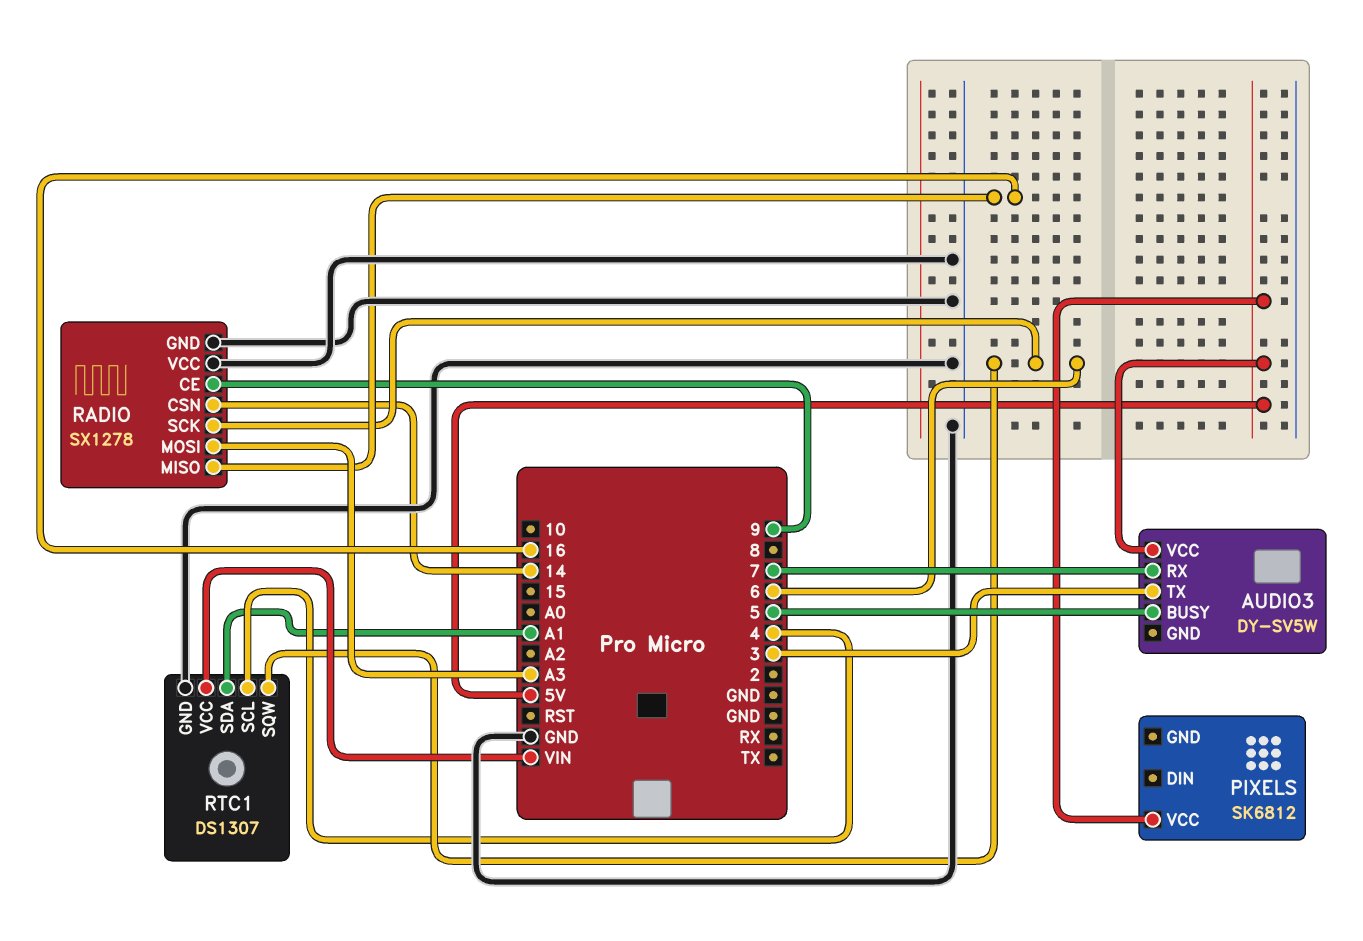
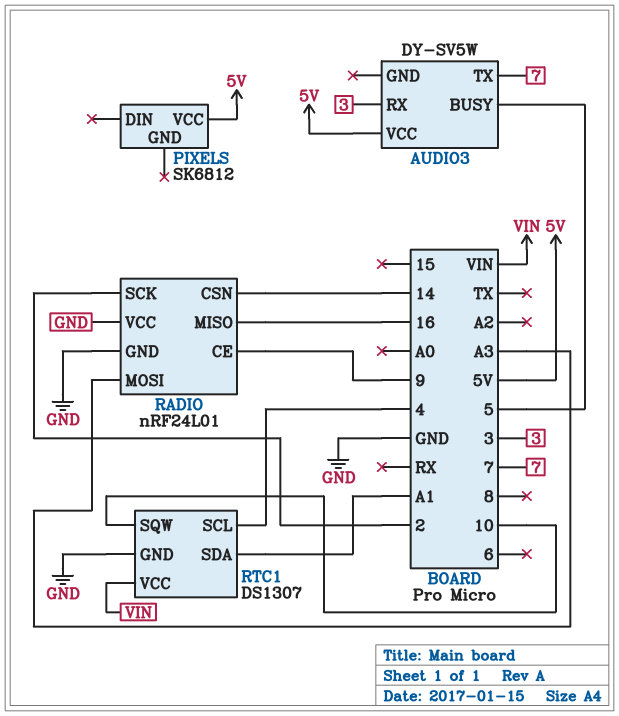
AUDIO3 pin RX: 7 -> 3
AUDIO3 pin TX: 3 -> 7
RADIO: SX1278 -> nRF24L01
RADIO pin SCK: 6 -> 2
RTC1 pin SQW: 6 -> 10

